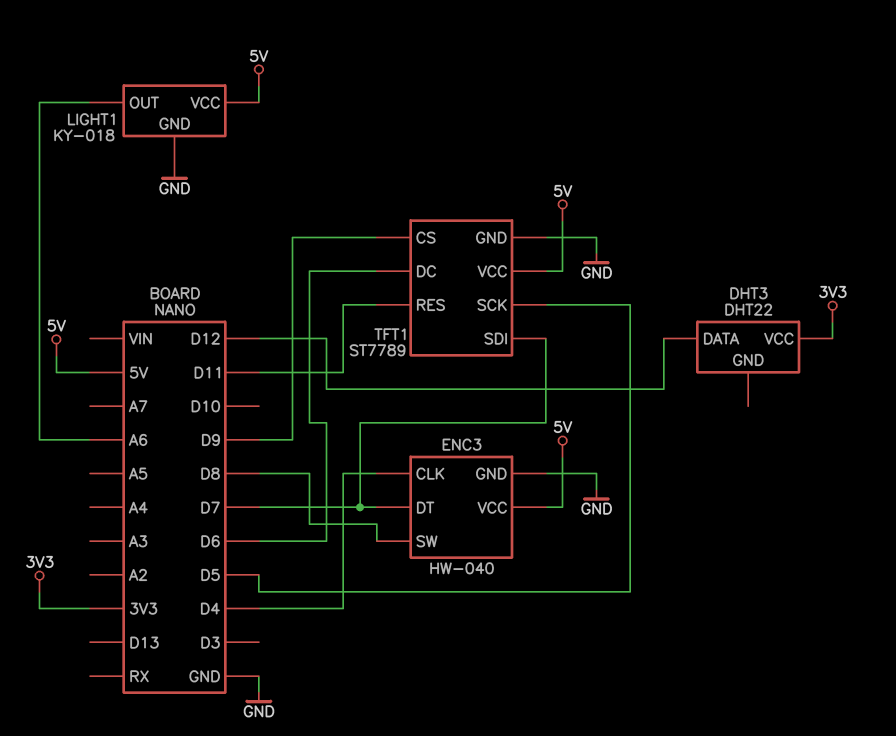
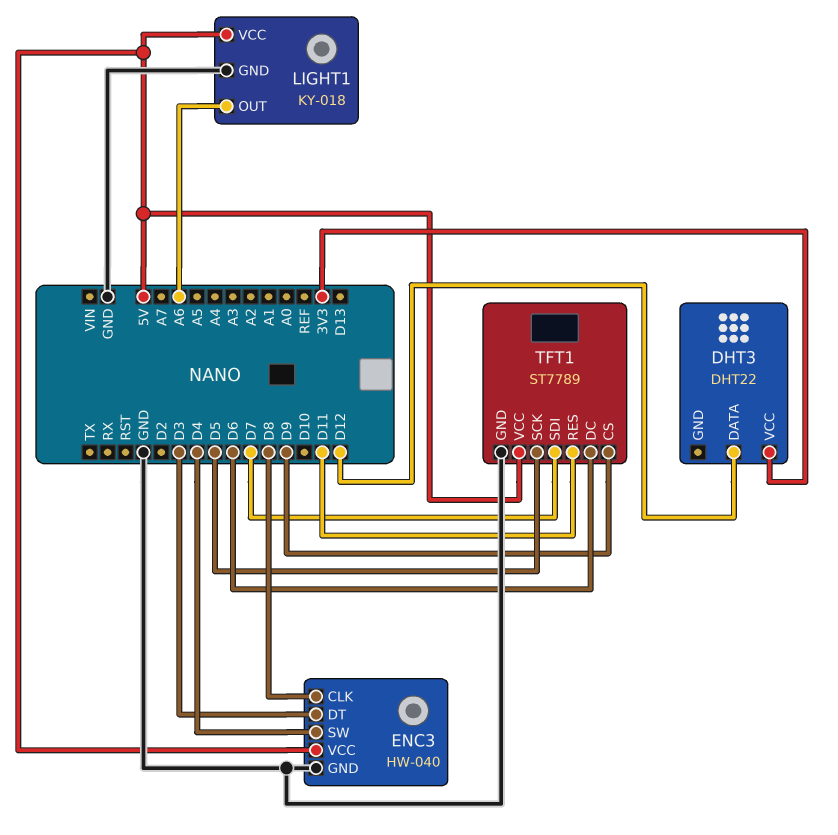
ENC3 pin CLK: D4 -> D8
ENC3 pin DT: D7 -> D3
ENC3 pin SW: D8 -> D4

